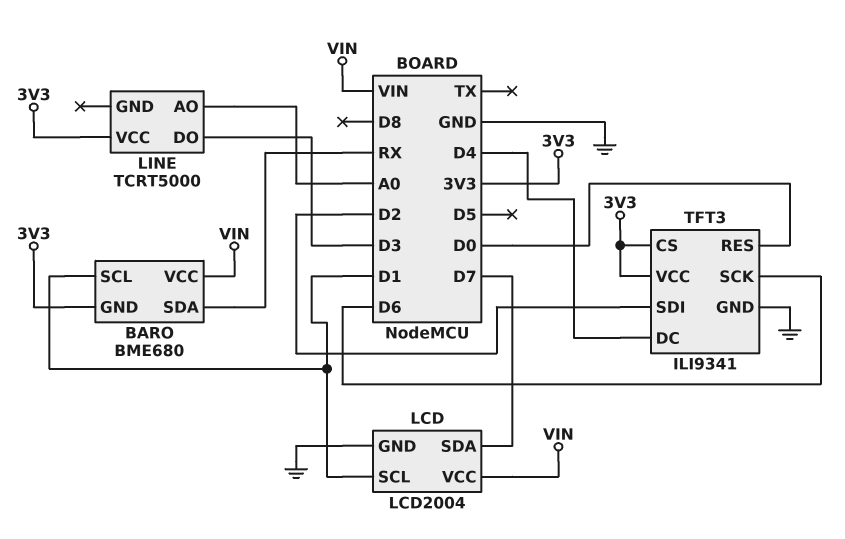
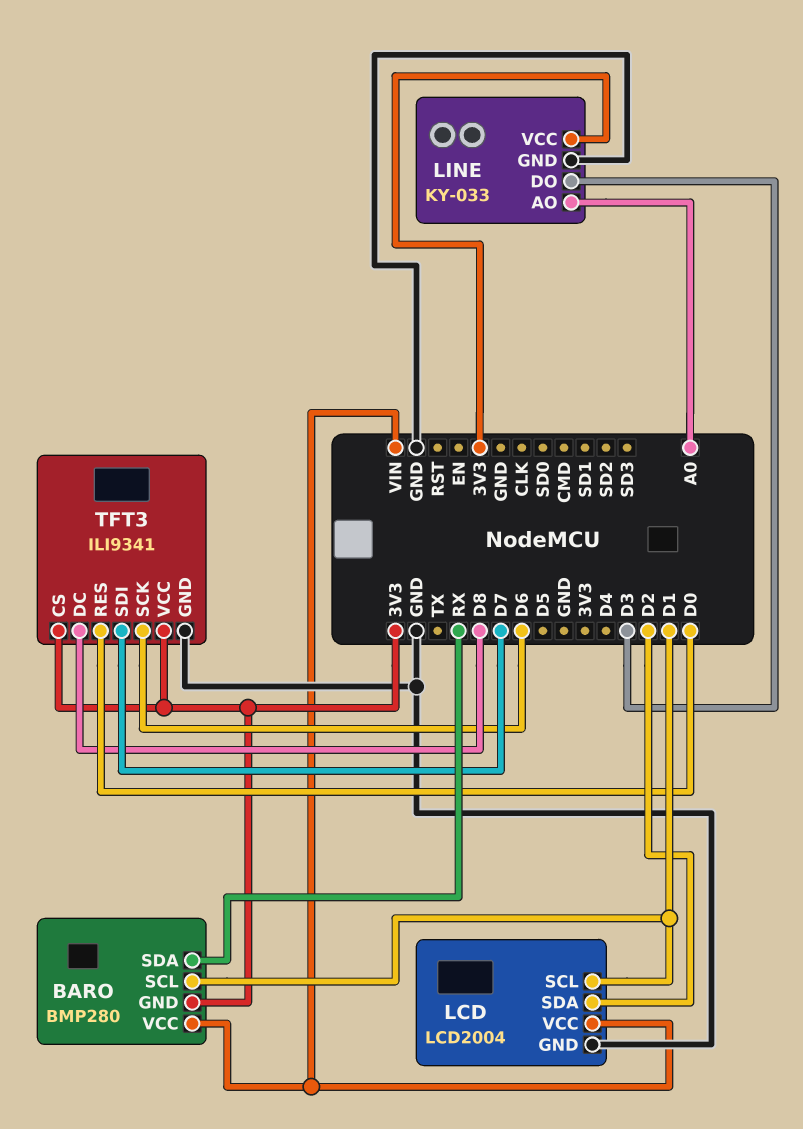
BARO: BME680 -> BMP280
LCD pin SDA: D7 -> D2
LINE: TCRT5000 -> KY-033
LINE pin GND: none -> GND
TFT3 pin DC: D4 -> D8
TFT3 pin SDI: D2 -> D7

